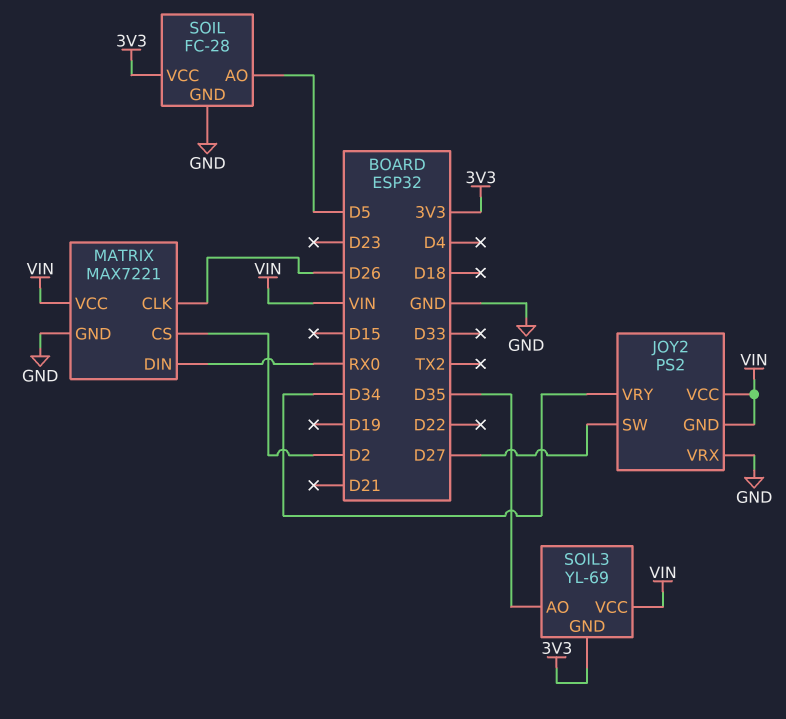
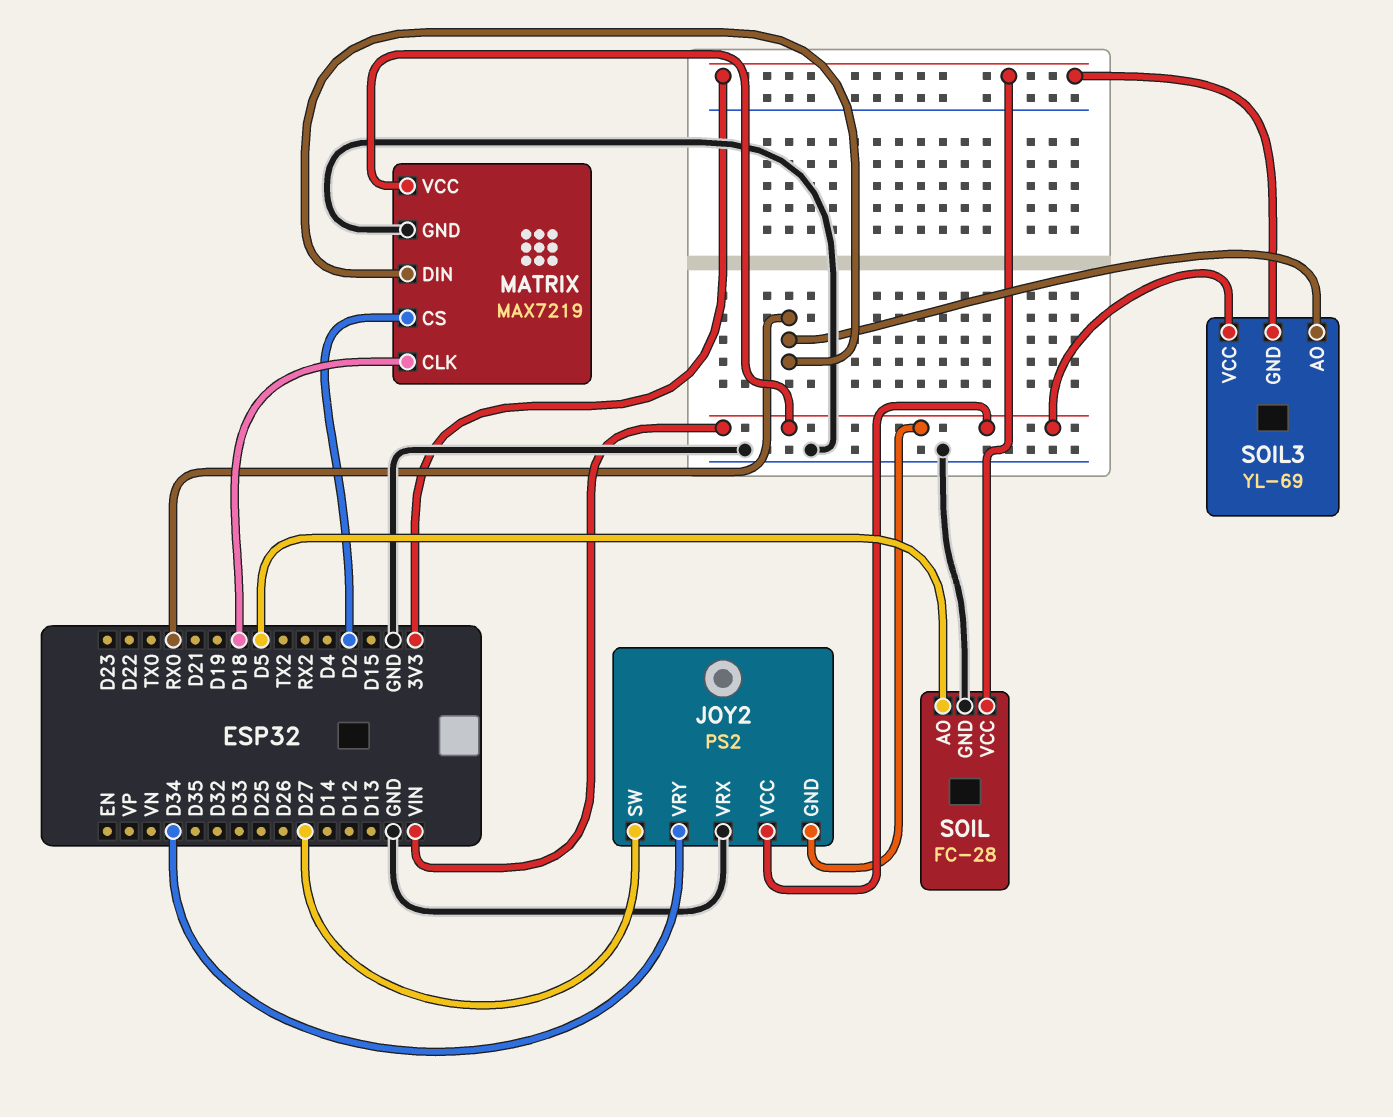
MATRIX: MAX7221 -> MAX7219
MATRIX pin CLK: D26 -> D18
SOIL3 pin AO: D35 -> RX0

